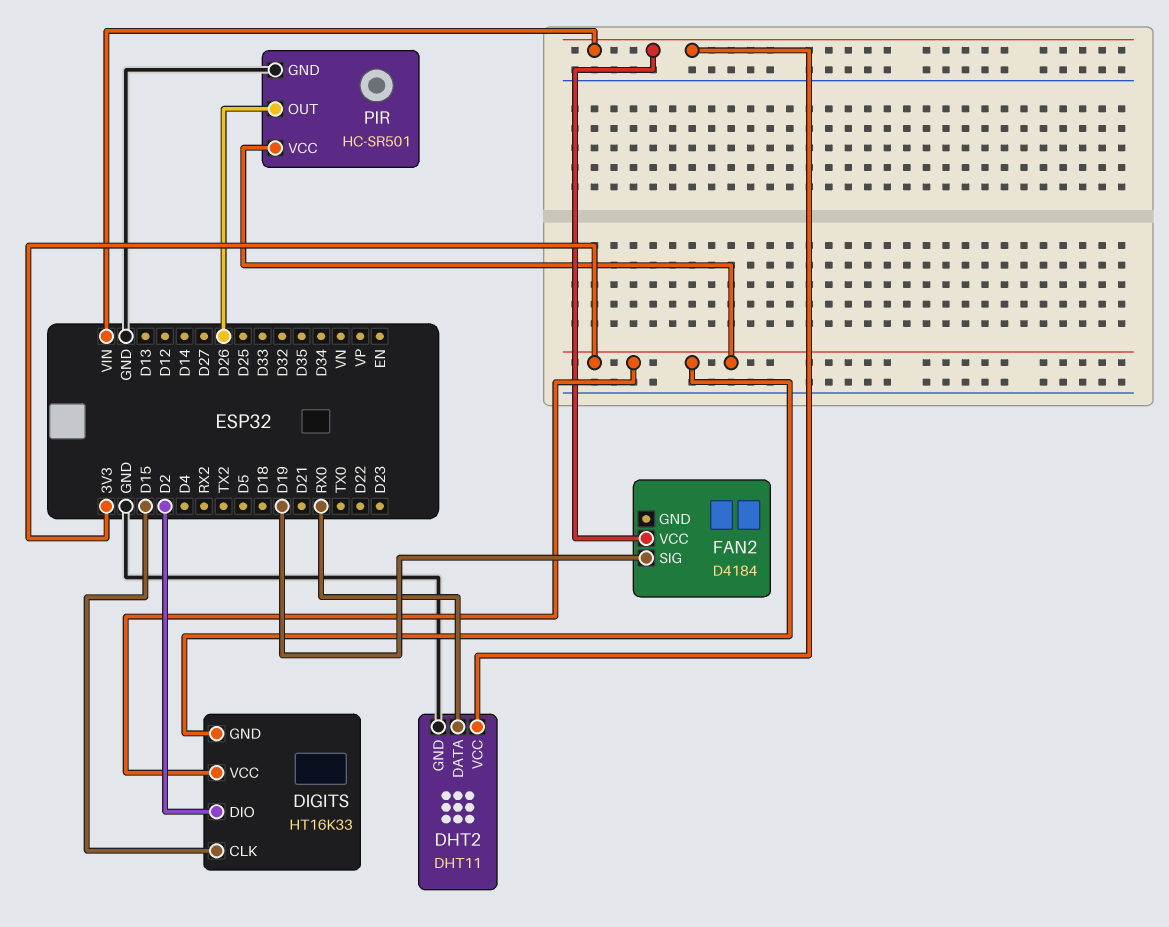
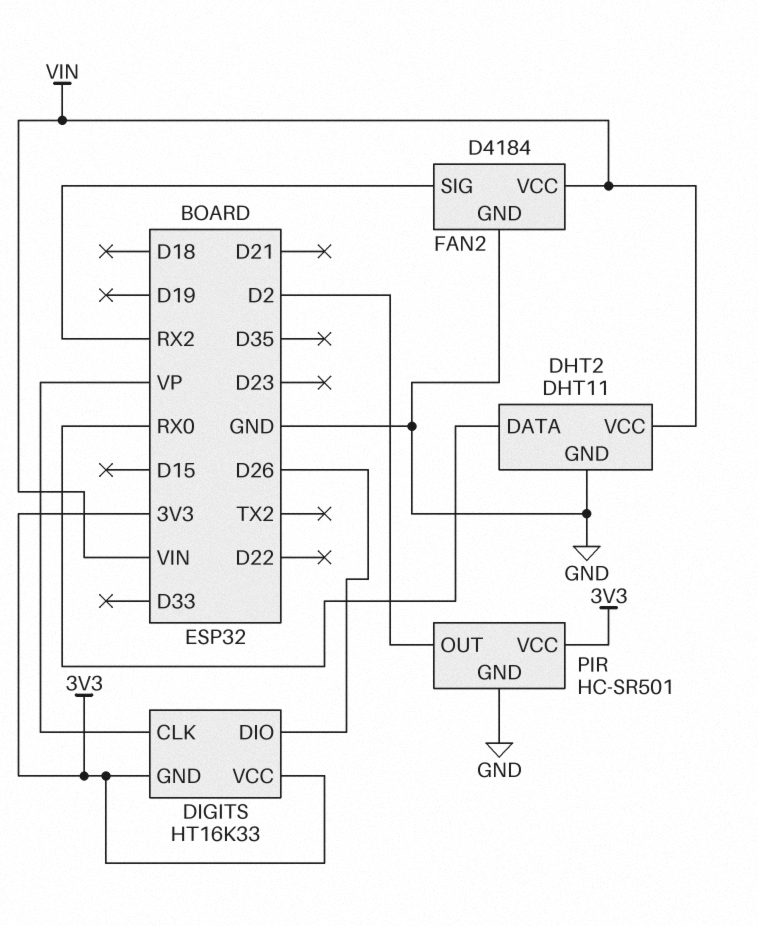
DIGITS pin CLK: D15 -> VP
DIGITS pin DIO: D2 -> D26
FAN2 pin GND: none -> GND
FAN2 pin SIG: D19 -> RX2
PIR pin OUT: D26 -> D2

